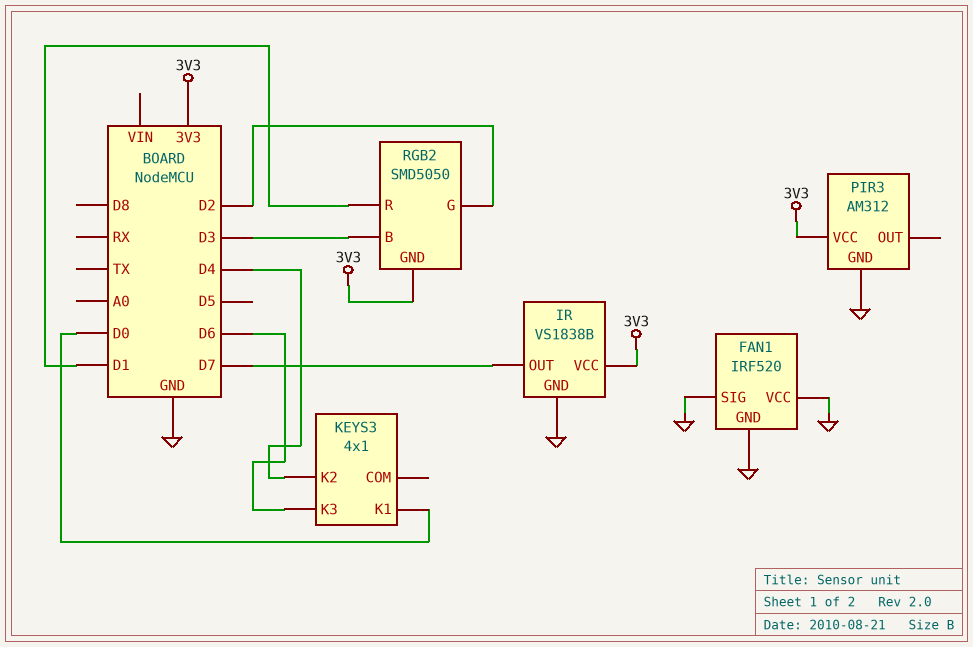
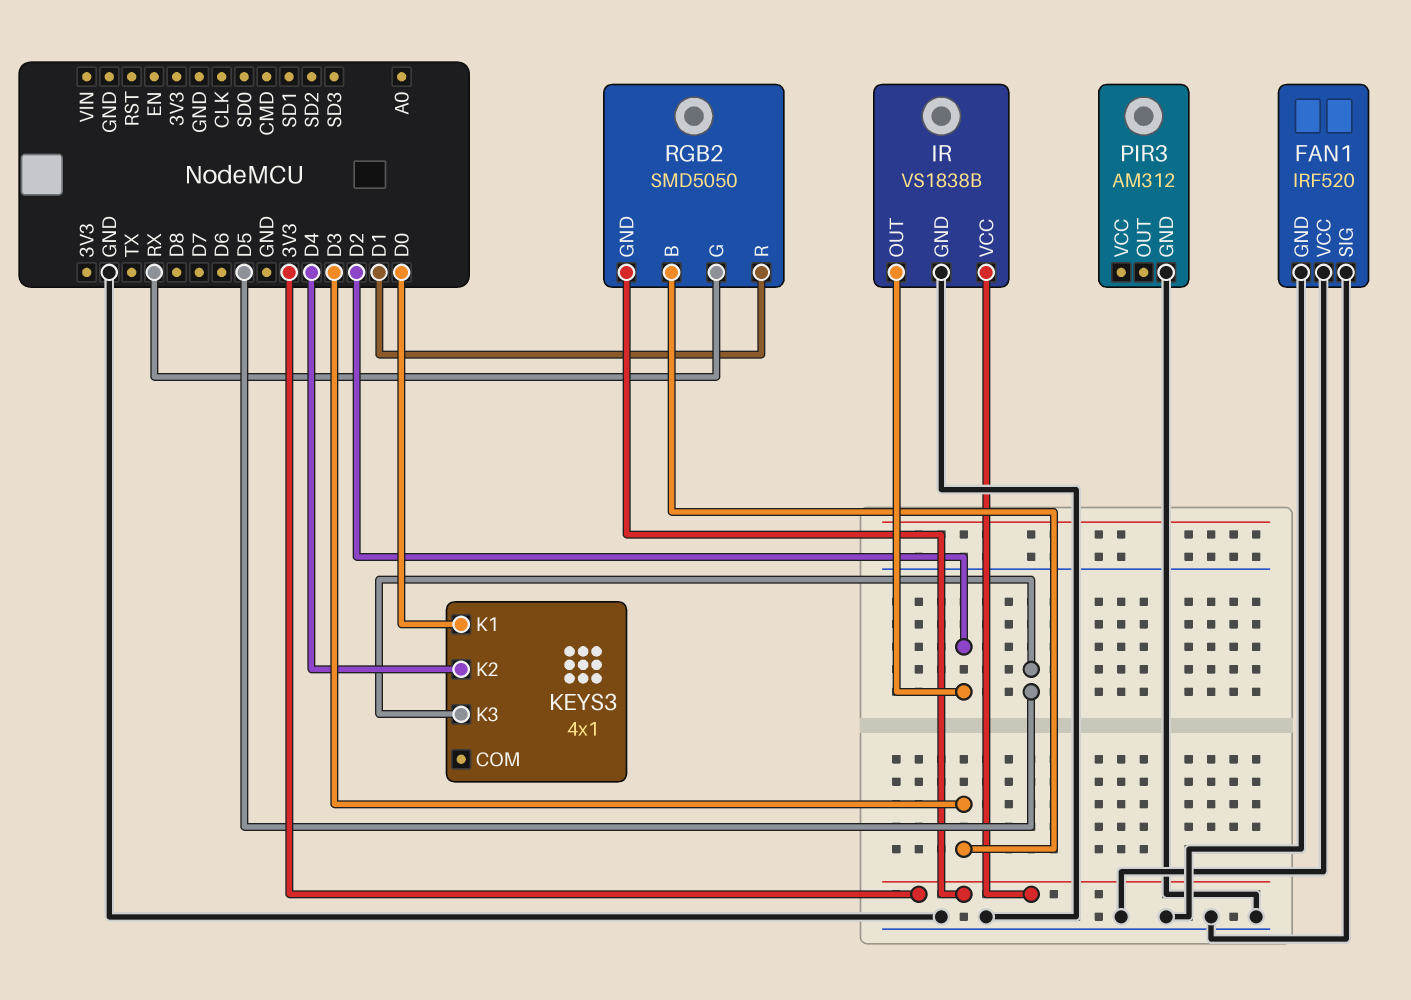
IR pin OUT: D7 -> D2
KEYS3 pin K3: D6 -> D5
PIR3 pin VCC: 3V3 -> none
RGB2 pin G: D2 -> RX

